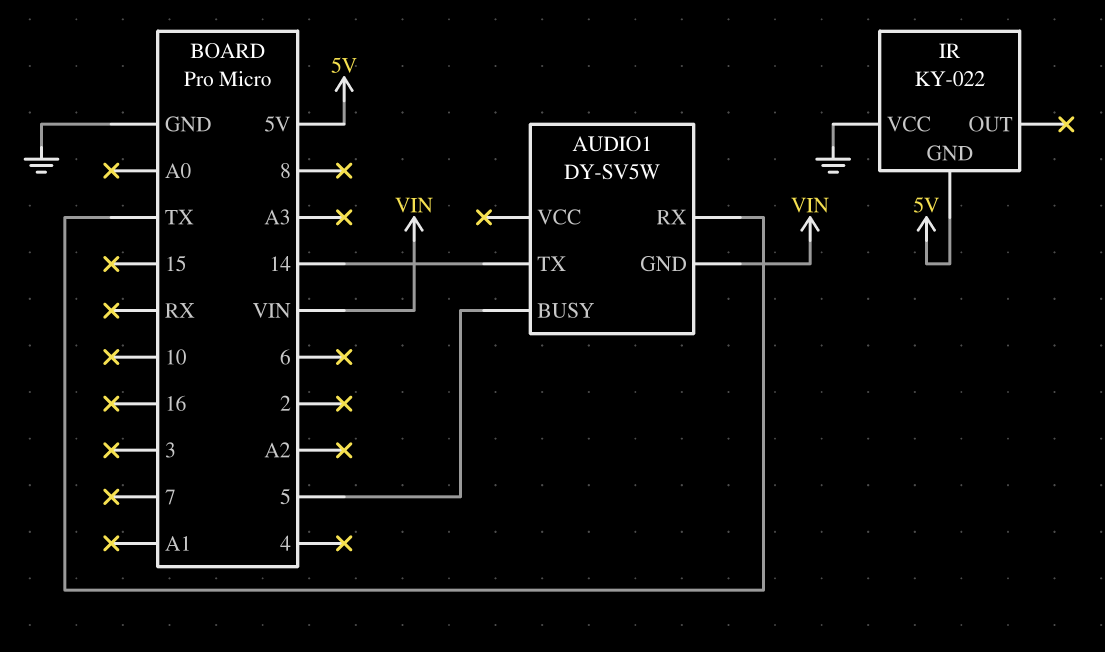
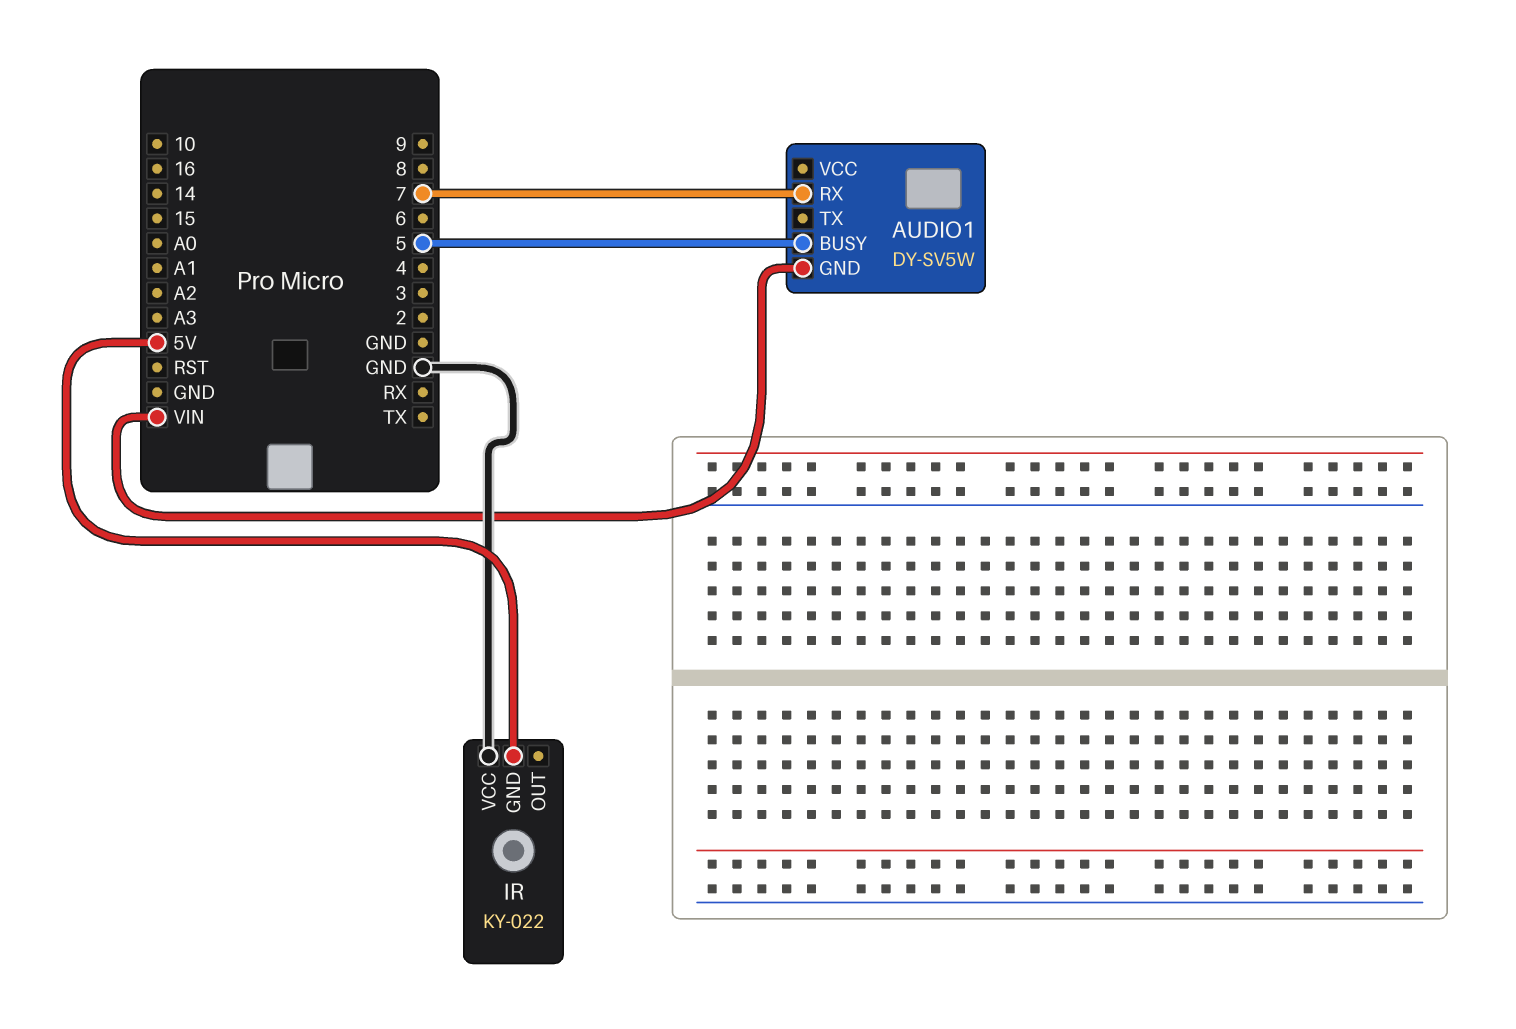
AUDIO1 pin RX: TX -> 7
AUDIO1 pin TX: 14 -> none

